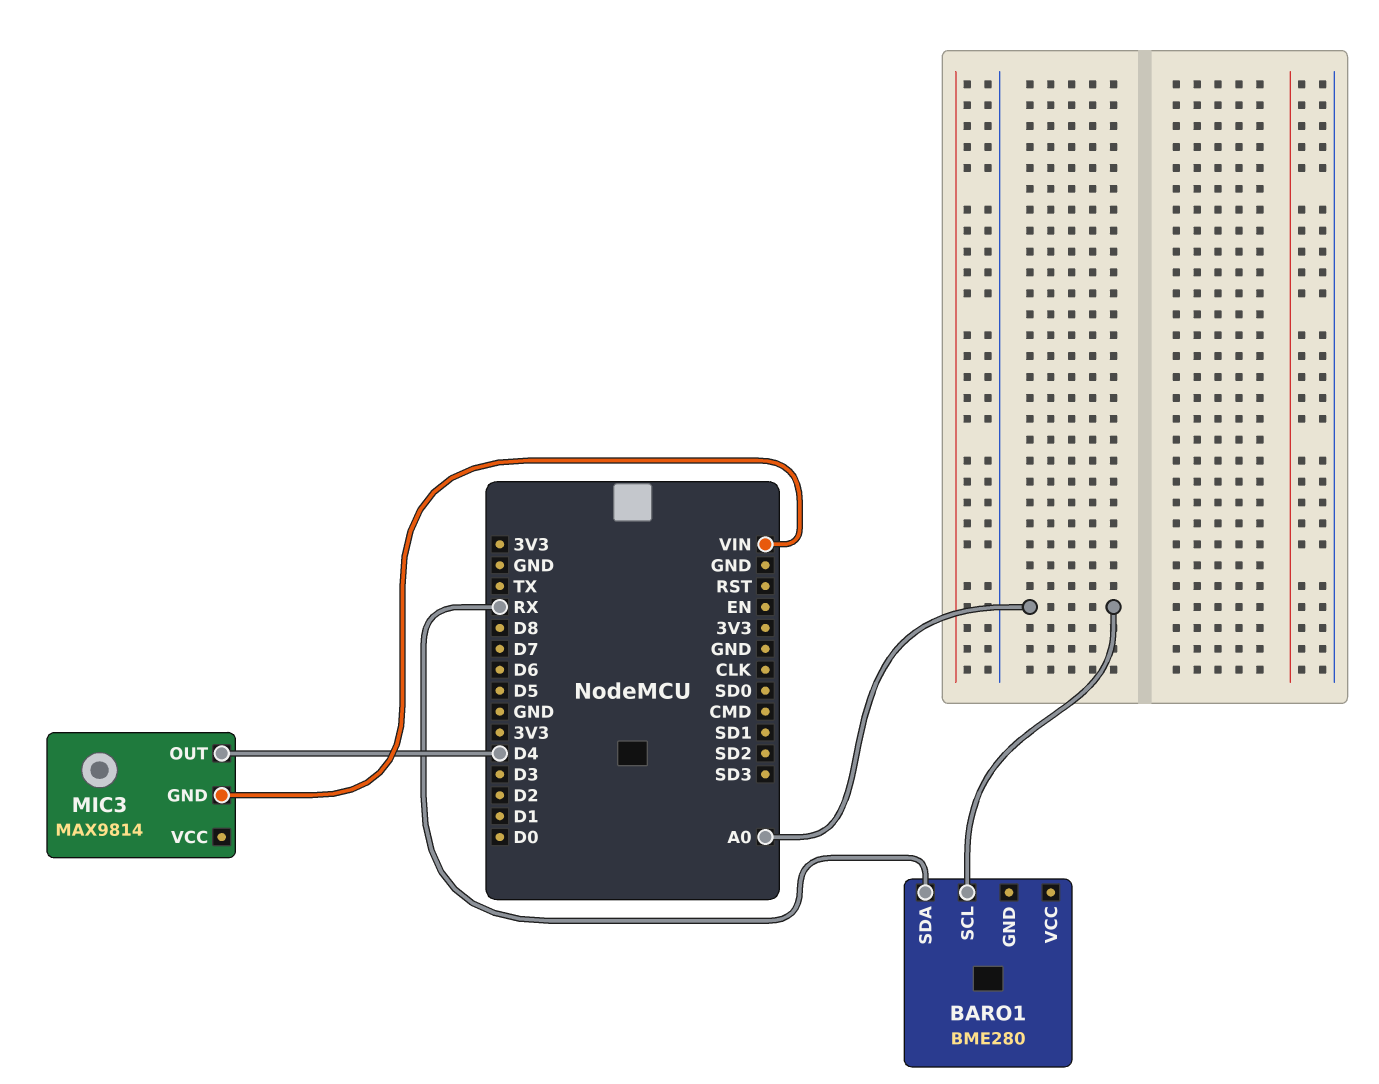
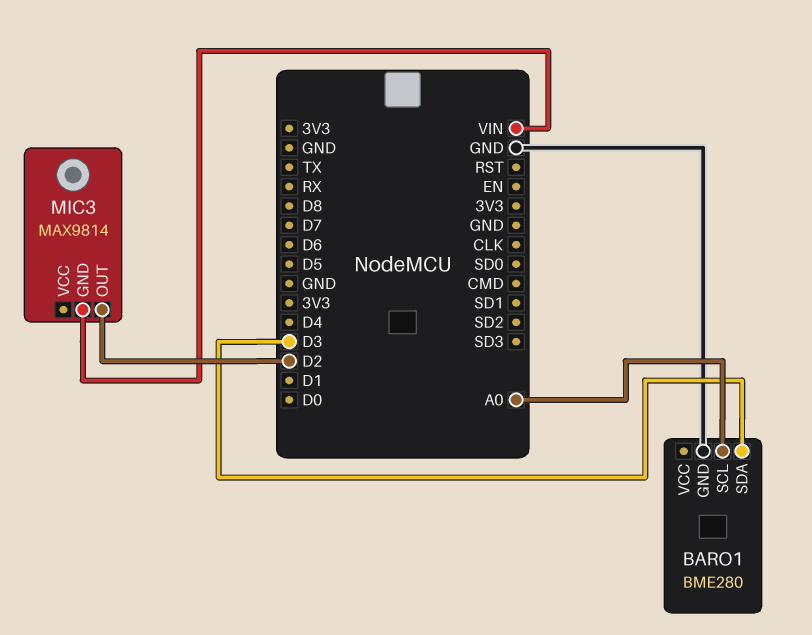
BARO1 pin GND: none -> GND
BARO1 pin SDA: RX -> D3
MIC3 pin OUT: D4 -> D2

